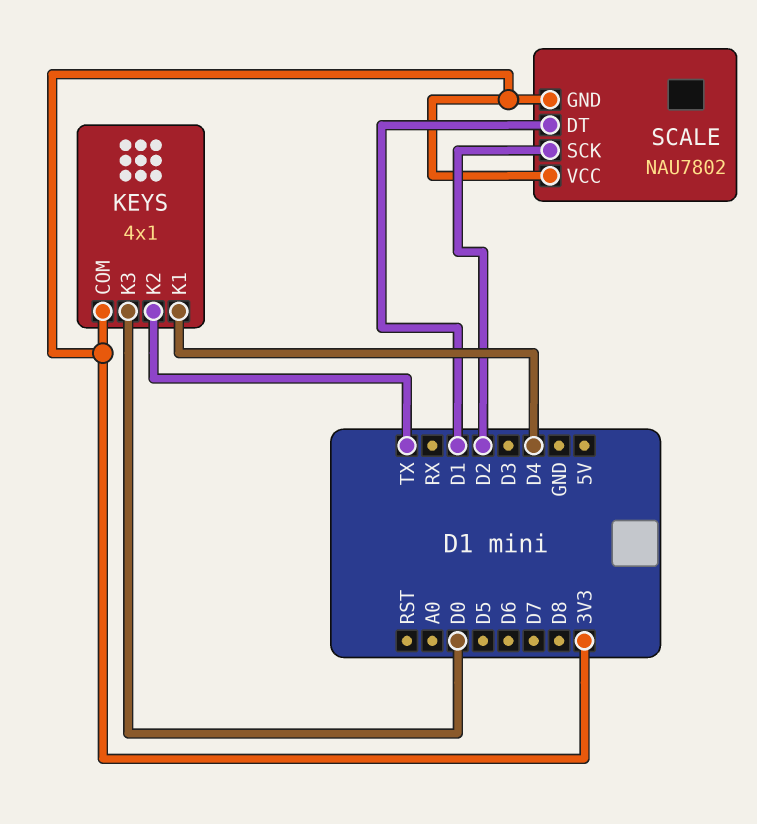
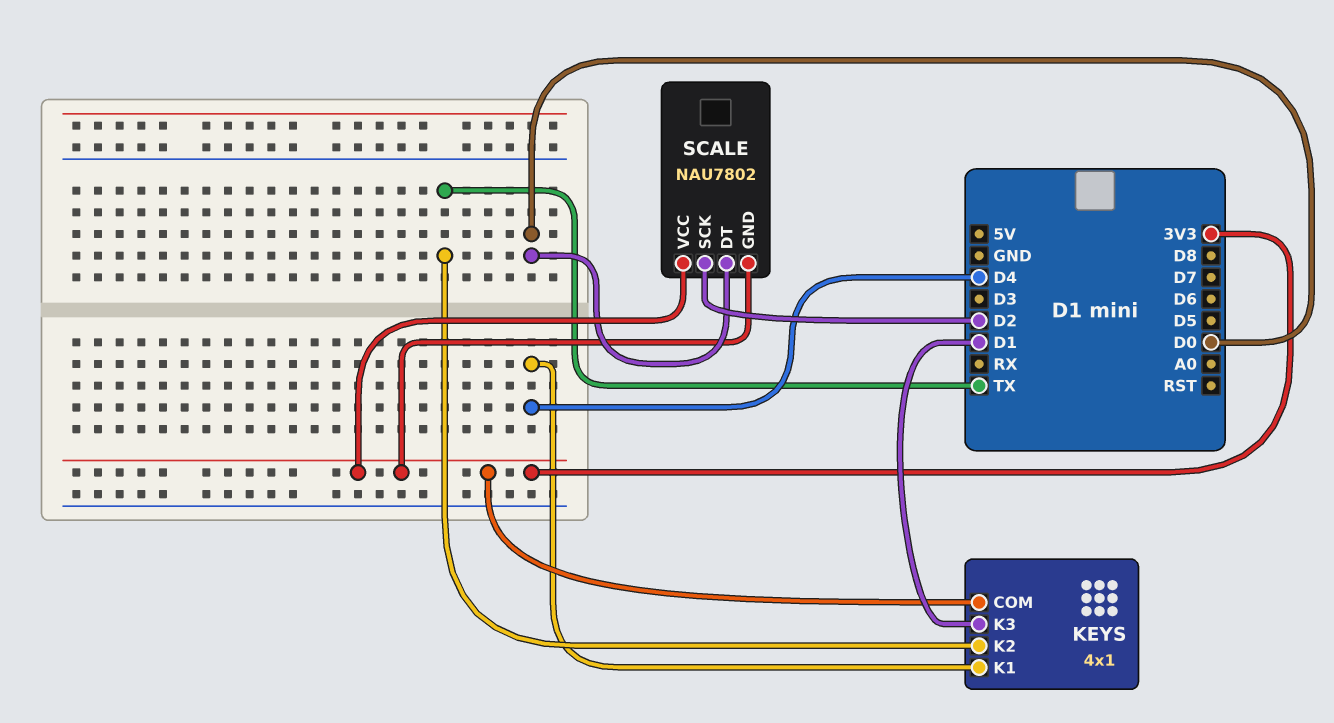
KEYS pin K3: D0 -> D1
SCALE pin DT: D1 -> D0

